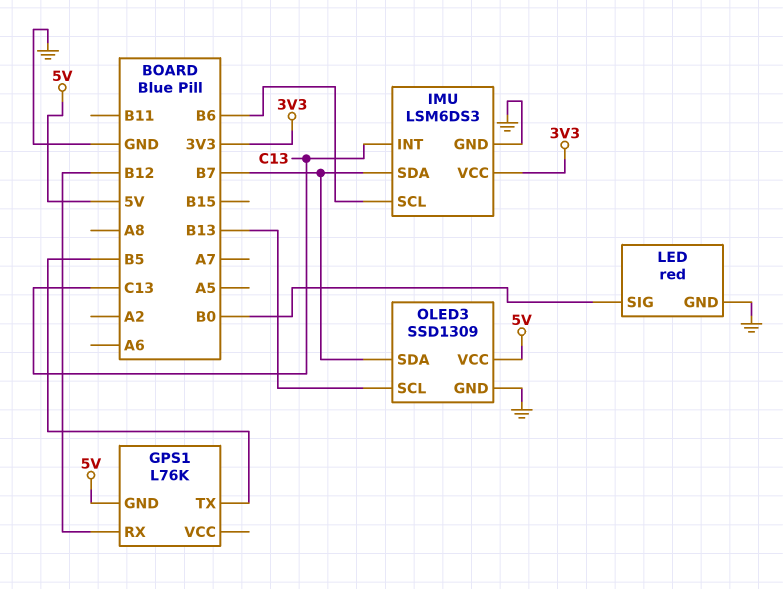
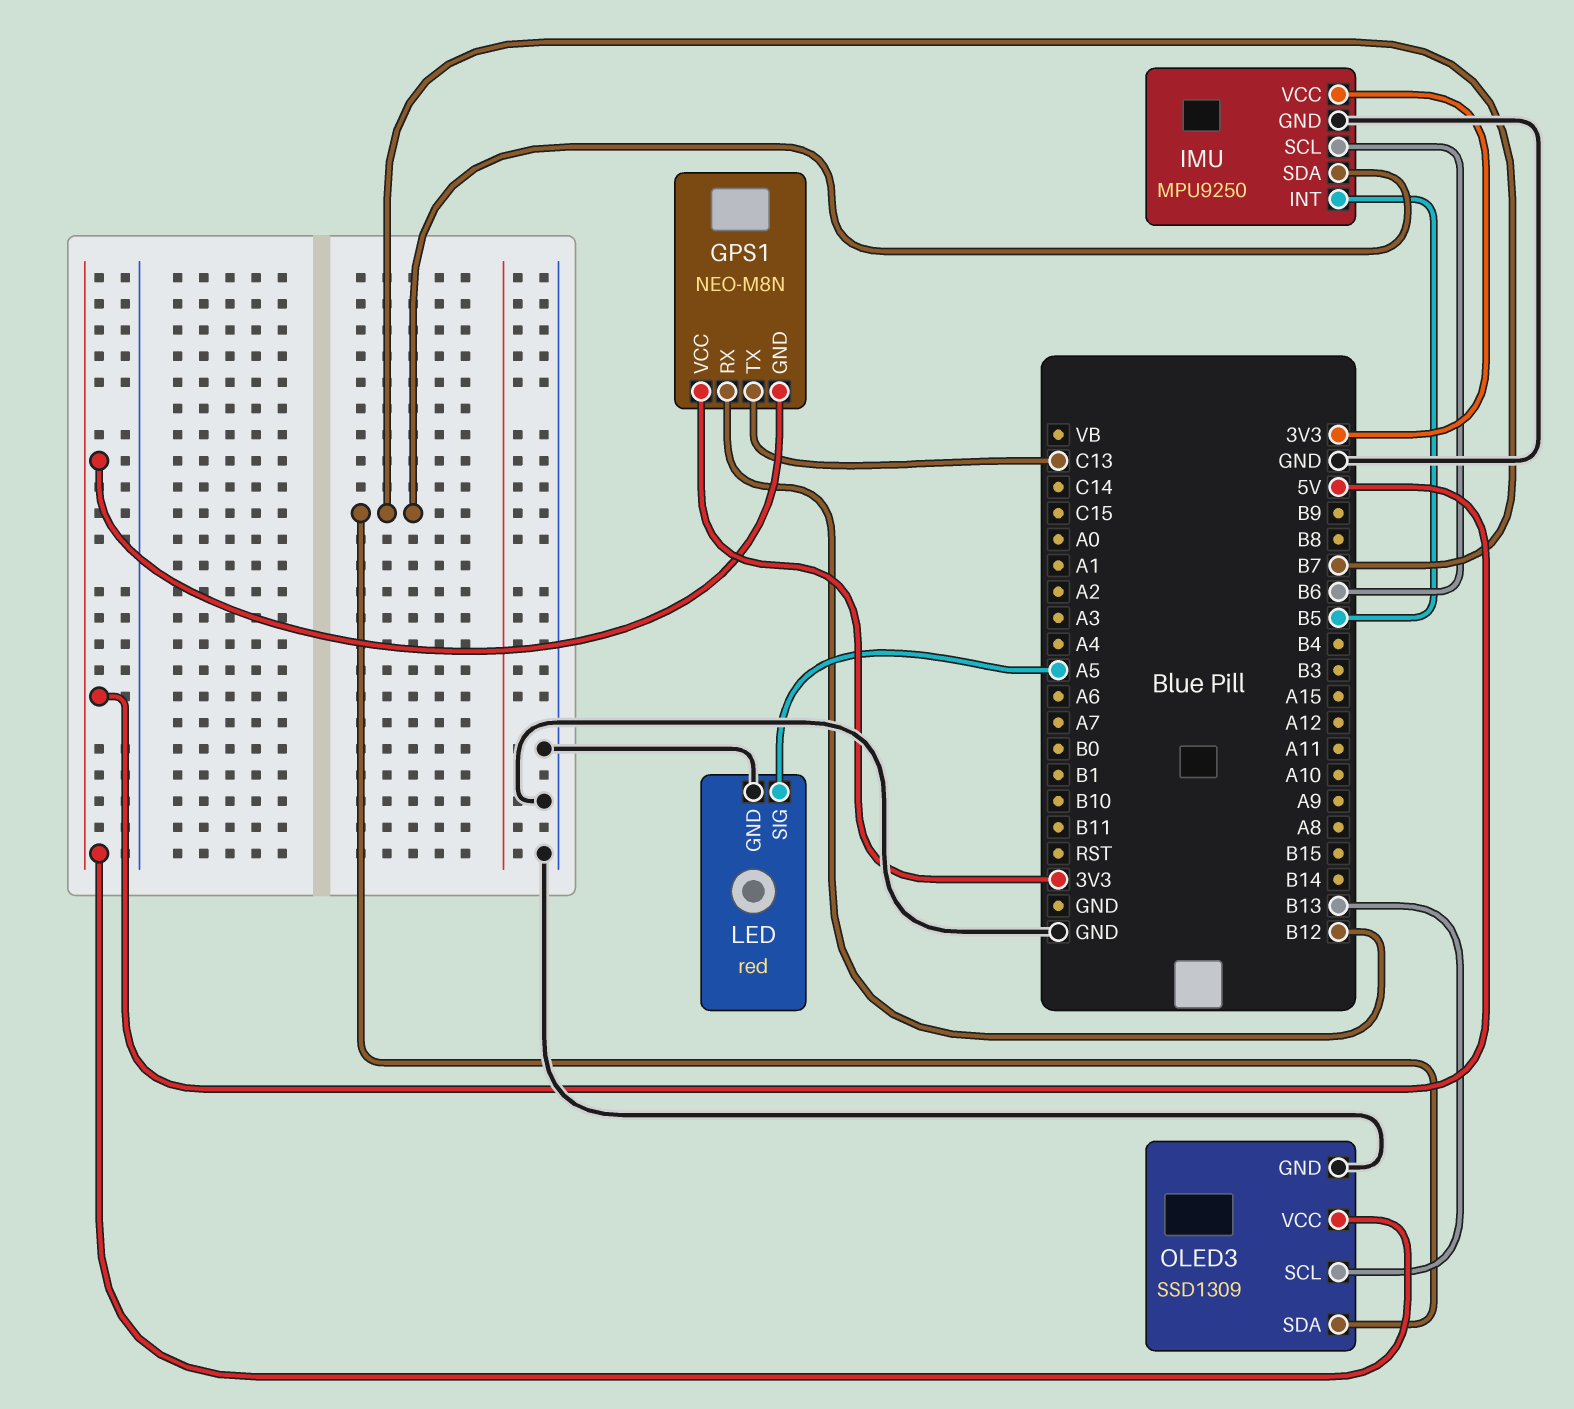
GPS1: L76K -> NEO-M8N
GPS1 pin TX: B5 -> C13
GPS1 pin VCC: none -> 3V3
IMU: LSM6DS3 -> MPU9250
IMU pin INT: C13 -> B5
LED pin SIG: B0 -> A5

